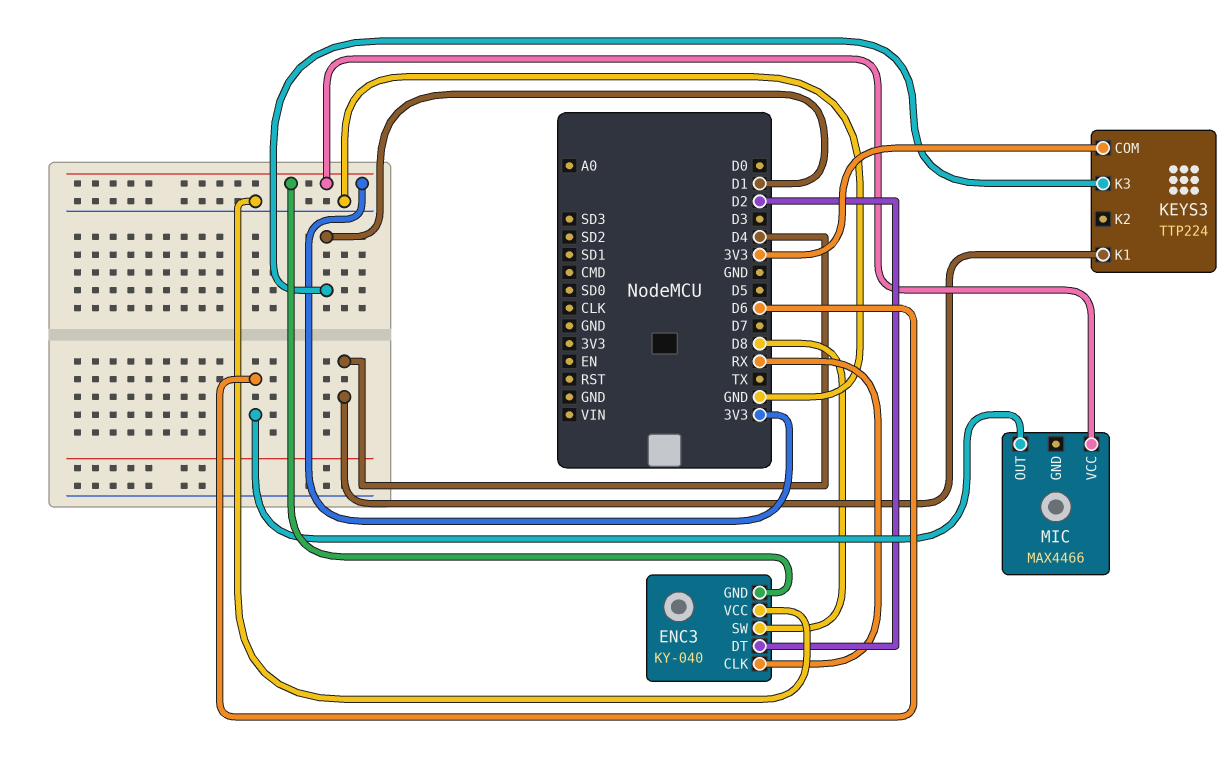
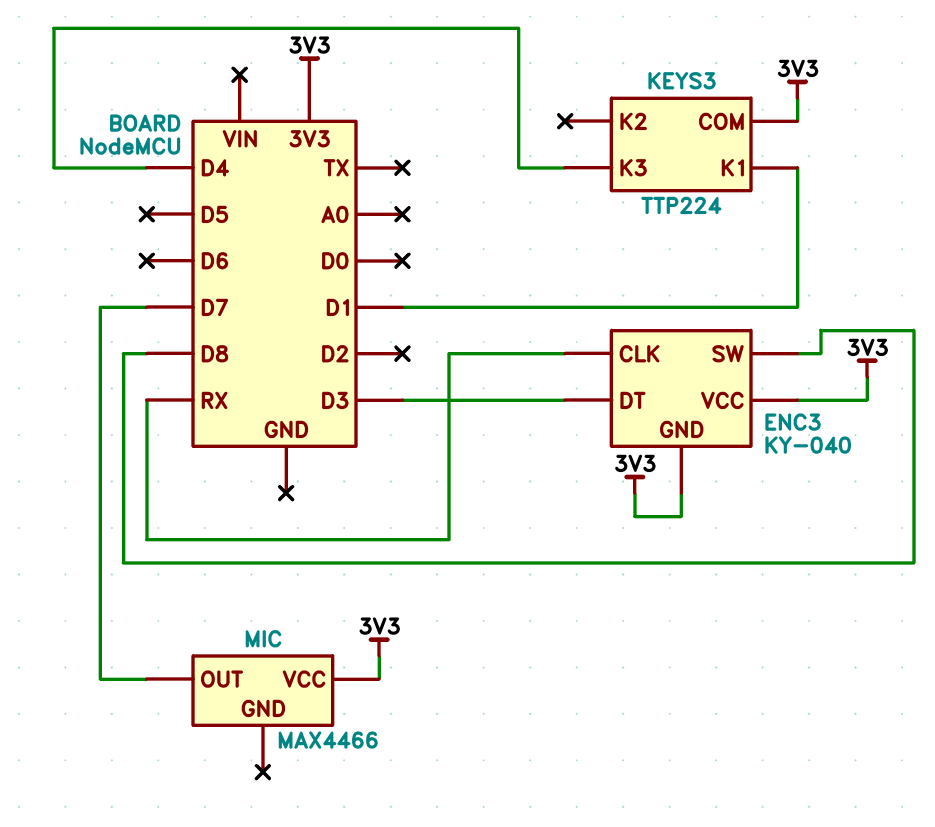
ENC3 pin DT: D2 -> D3
ENC3 pin VCC: GND -> 3V3
KEYS3 pin K1: D4 -> D1
KEYS3 pin K3: D1 -> D4
MIC pin OUT: D6 -> D7

